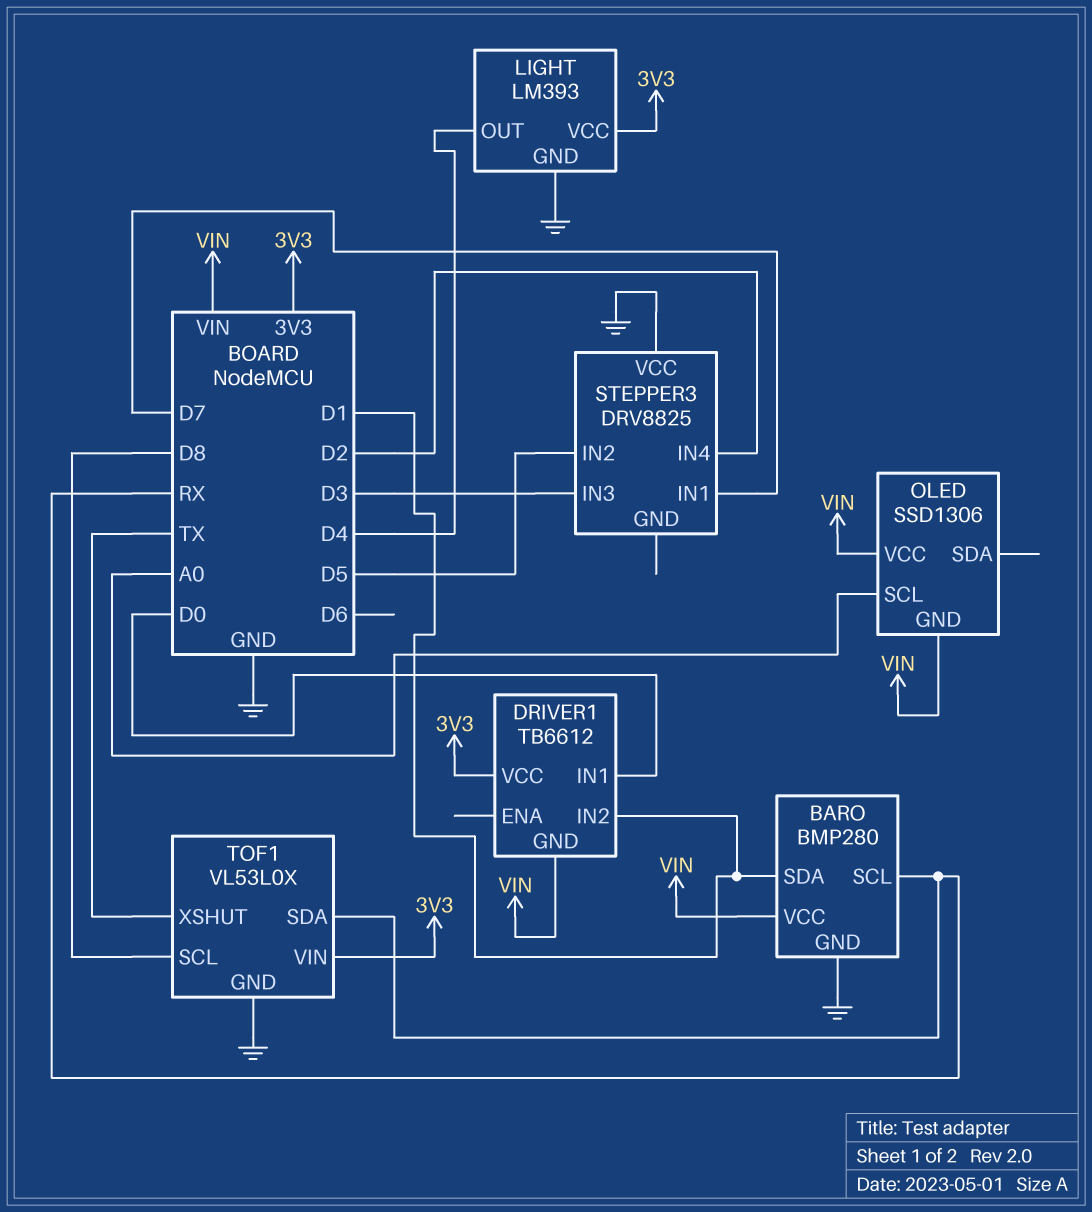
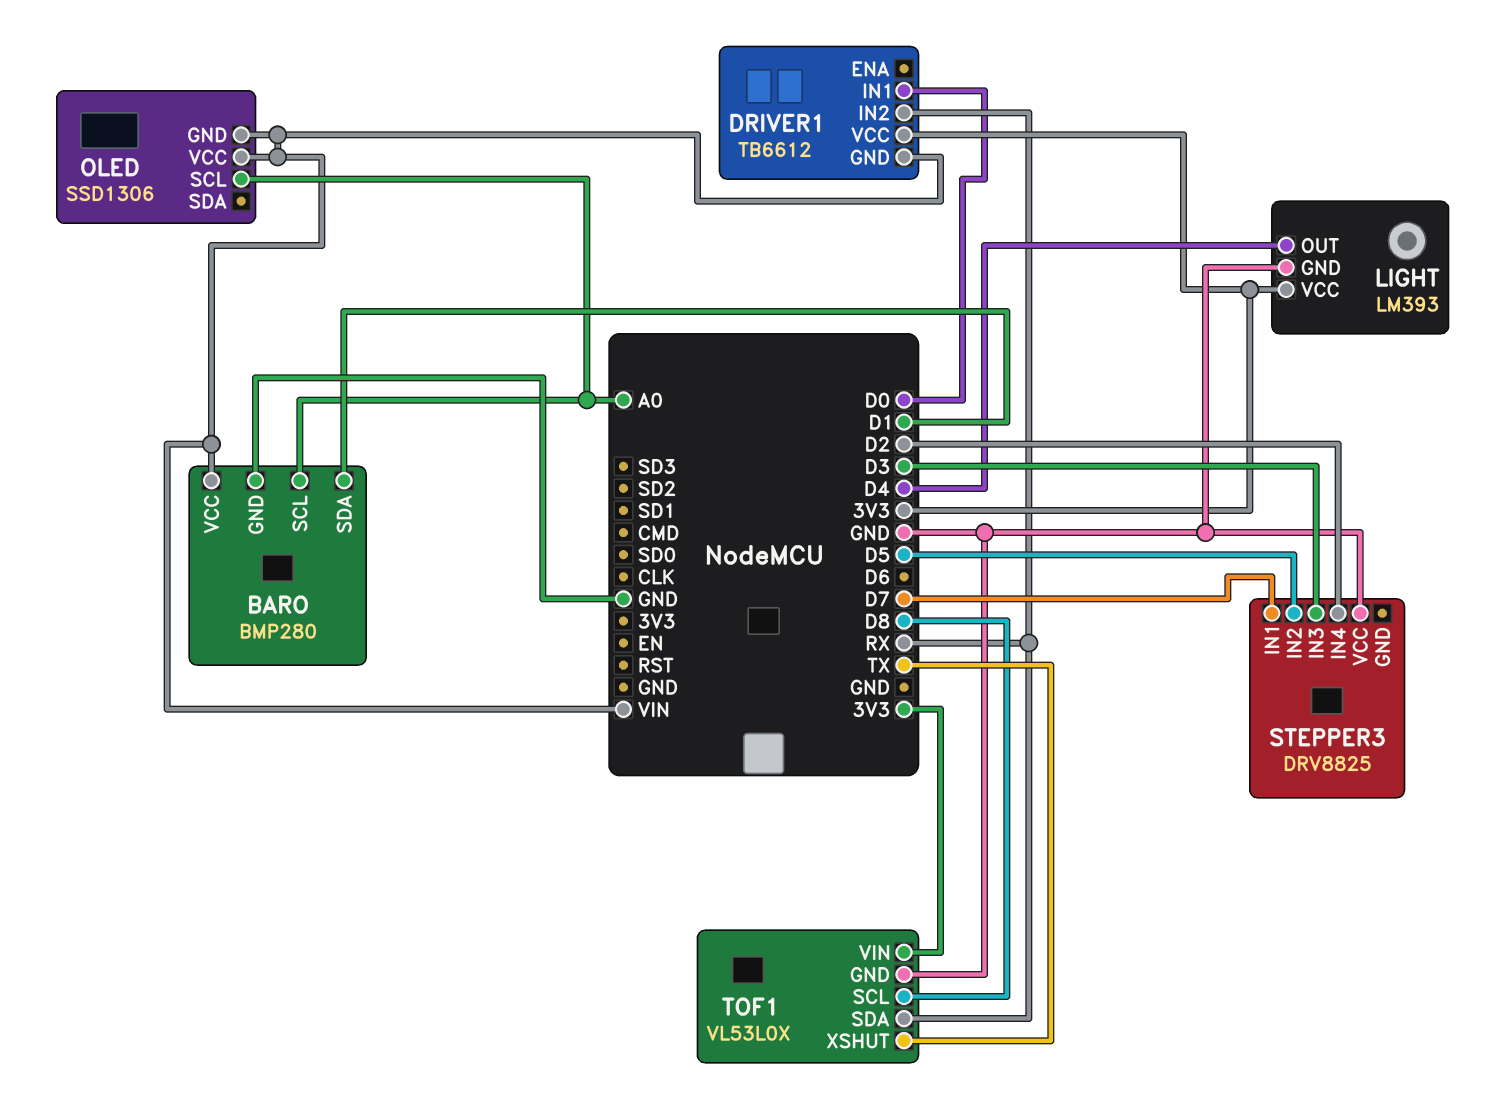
BARO pin SCL: RX -> A0
DRIVER1 pin IN2: D1 -> RX

